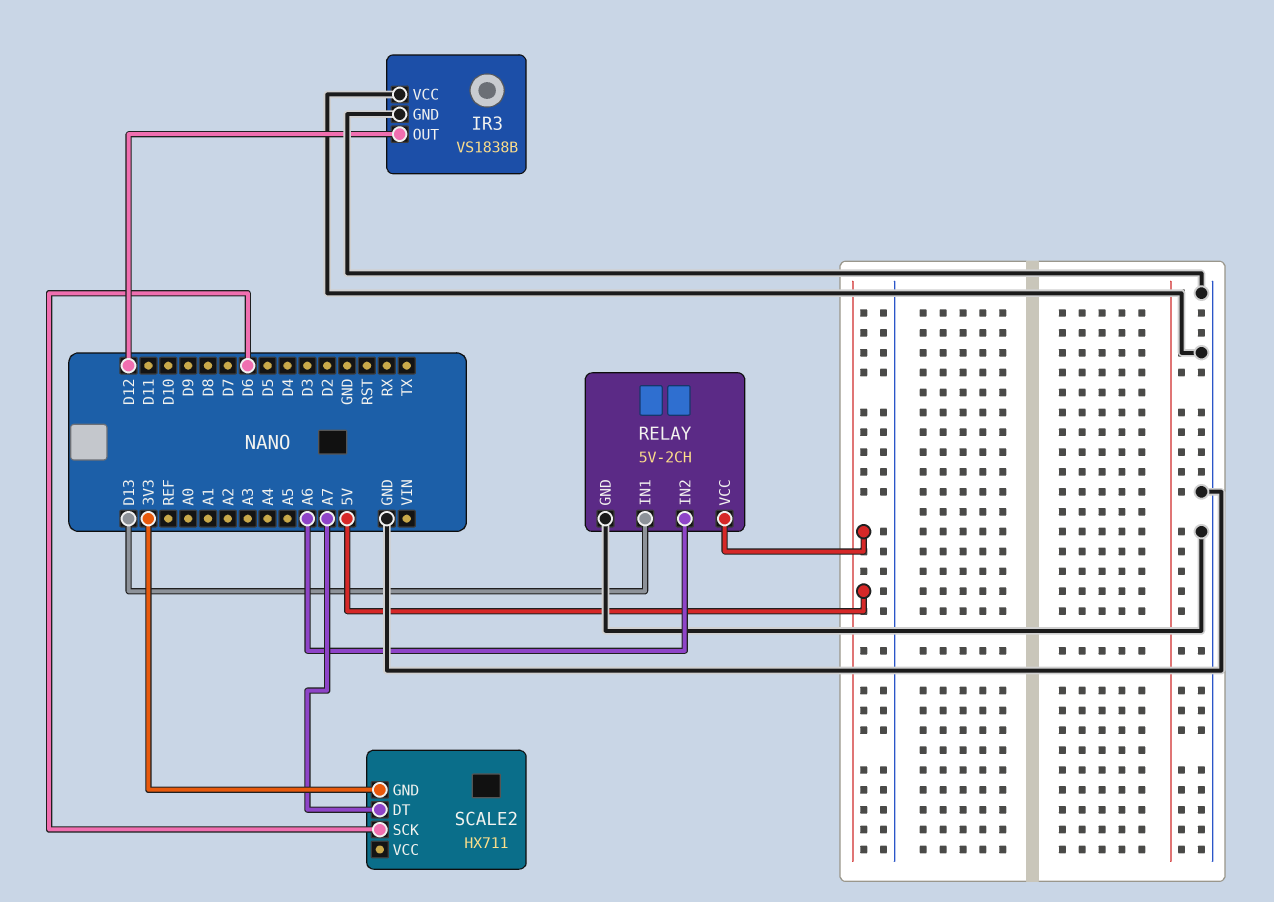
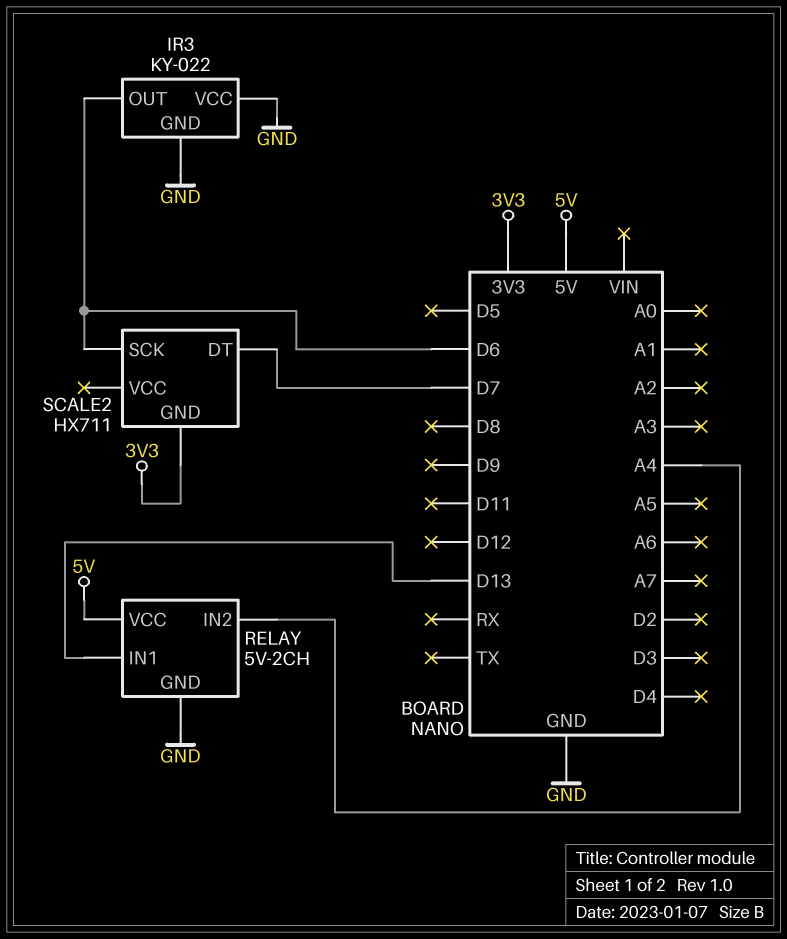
IR3: VS1838B -> KY-022
IR3 pin OUT: D12 -> D6
RELAY pin IN2: A6 -> A4
SCALE2 pin DT: A7 -> D7

